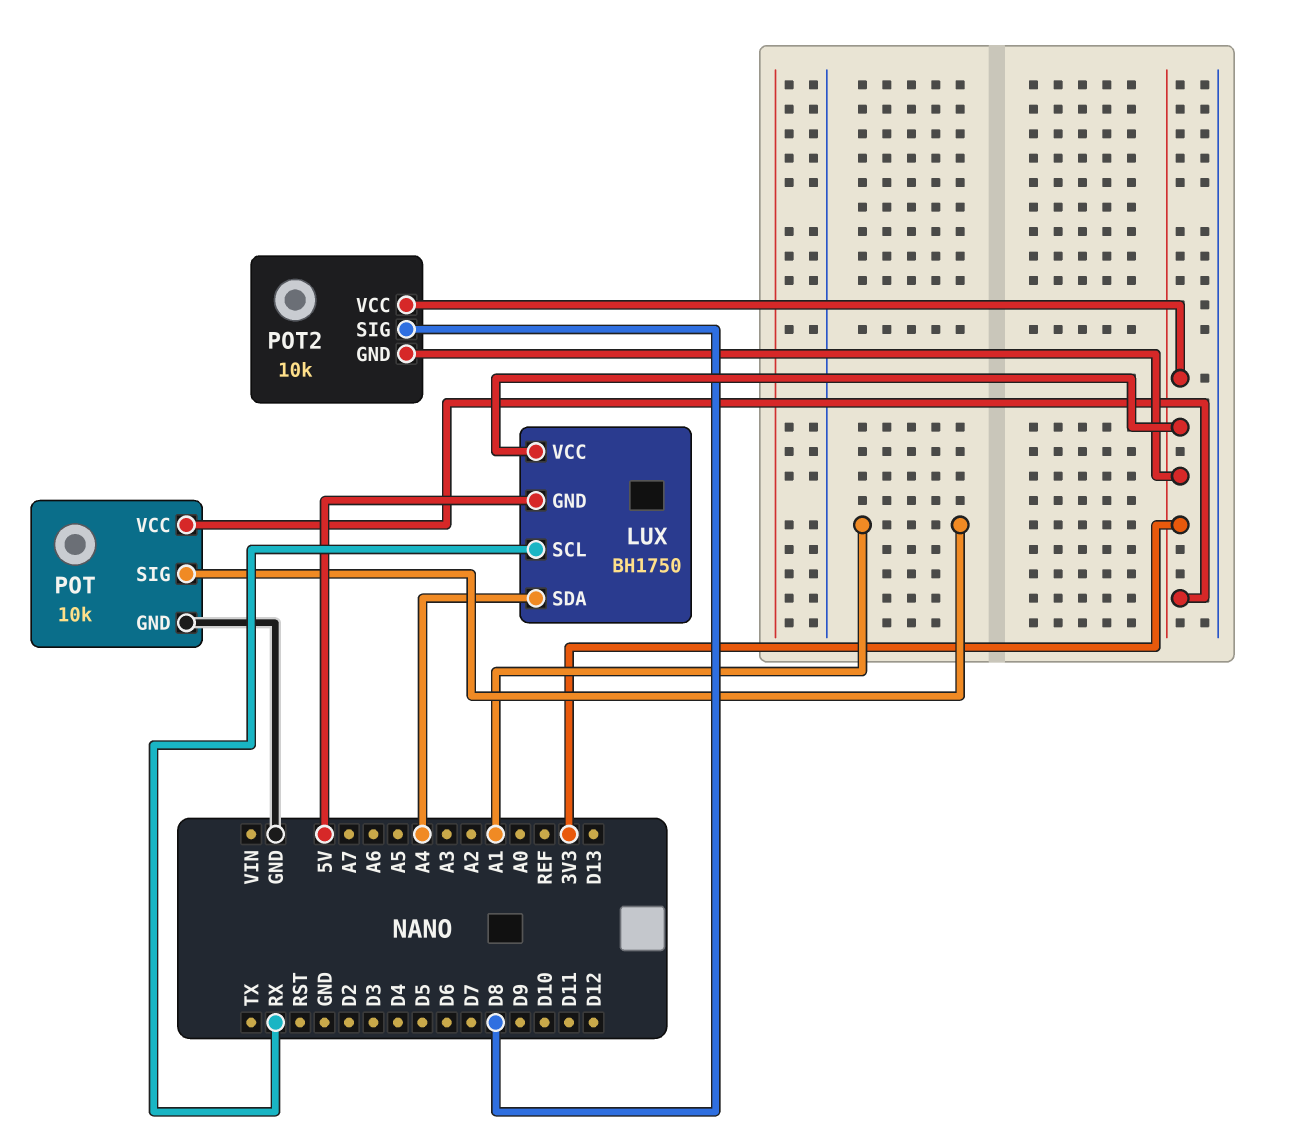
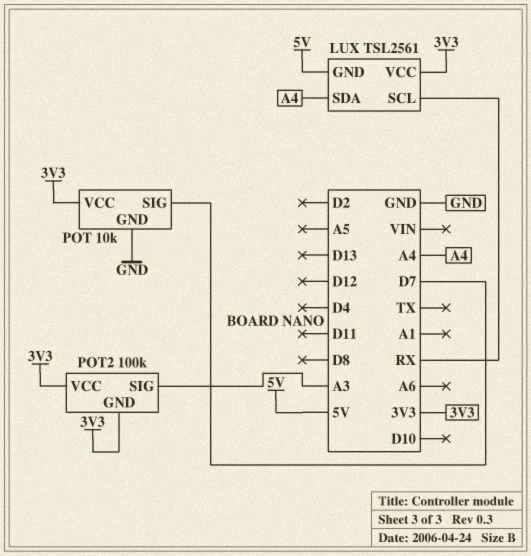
LUX: BH1750 -> TSL2561
POT pin SIG: A1 -> D7
POT2: 10k -> 100k
POT2 pin SIG: D8 -> A3

